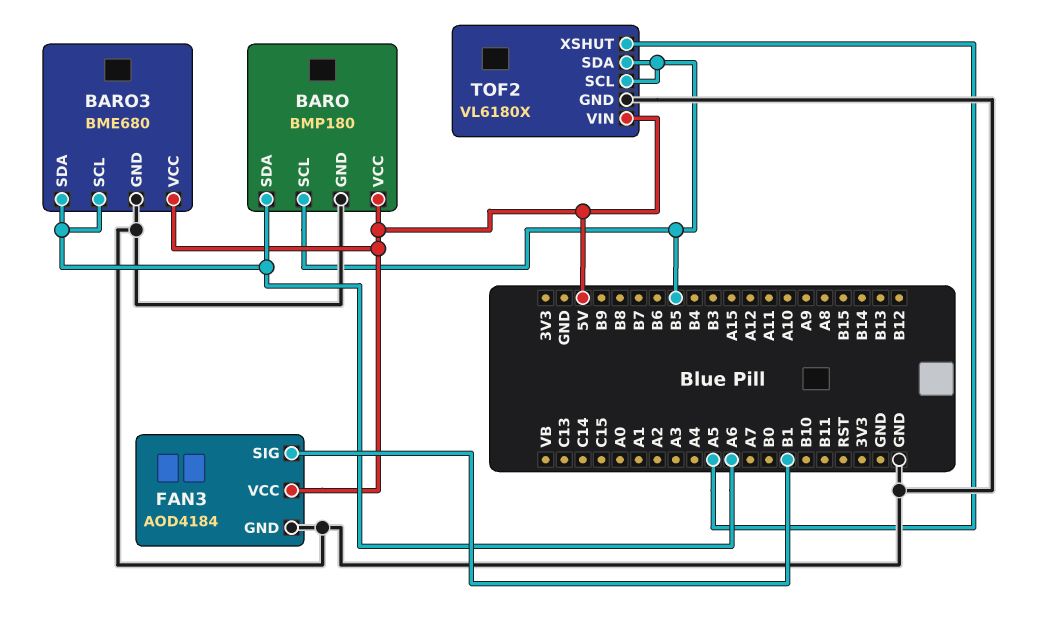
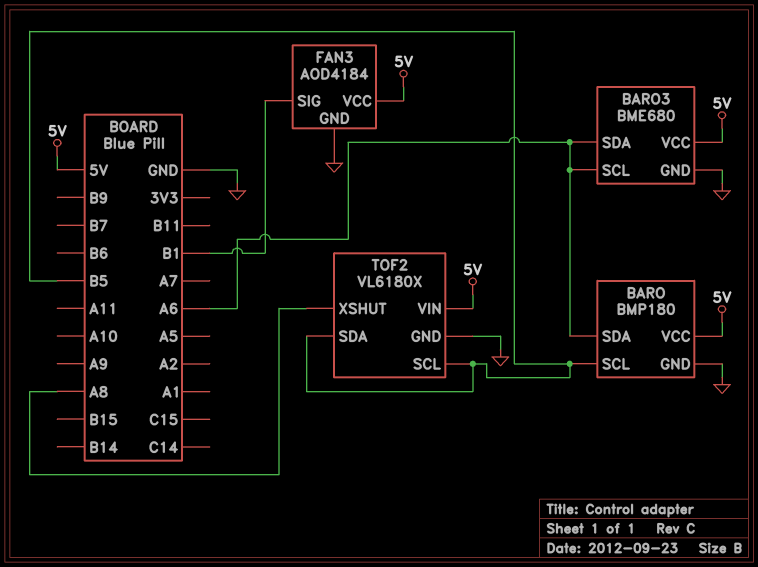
TOF2 pin XSHUT: A5 -> A8

